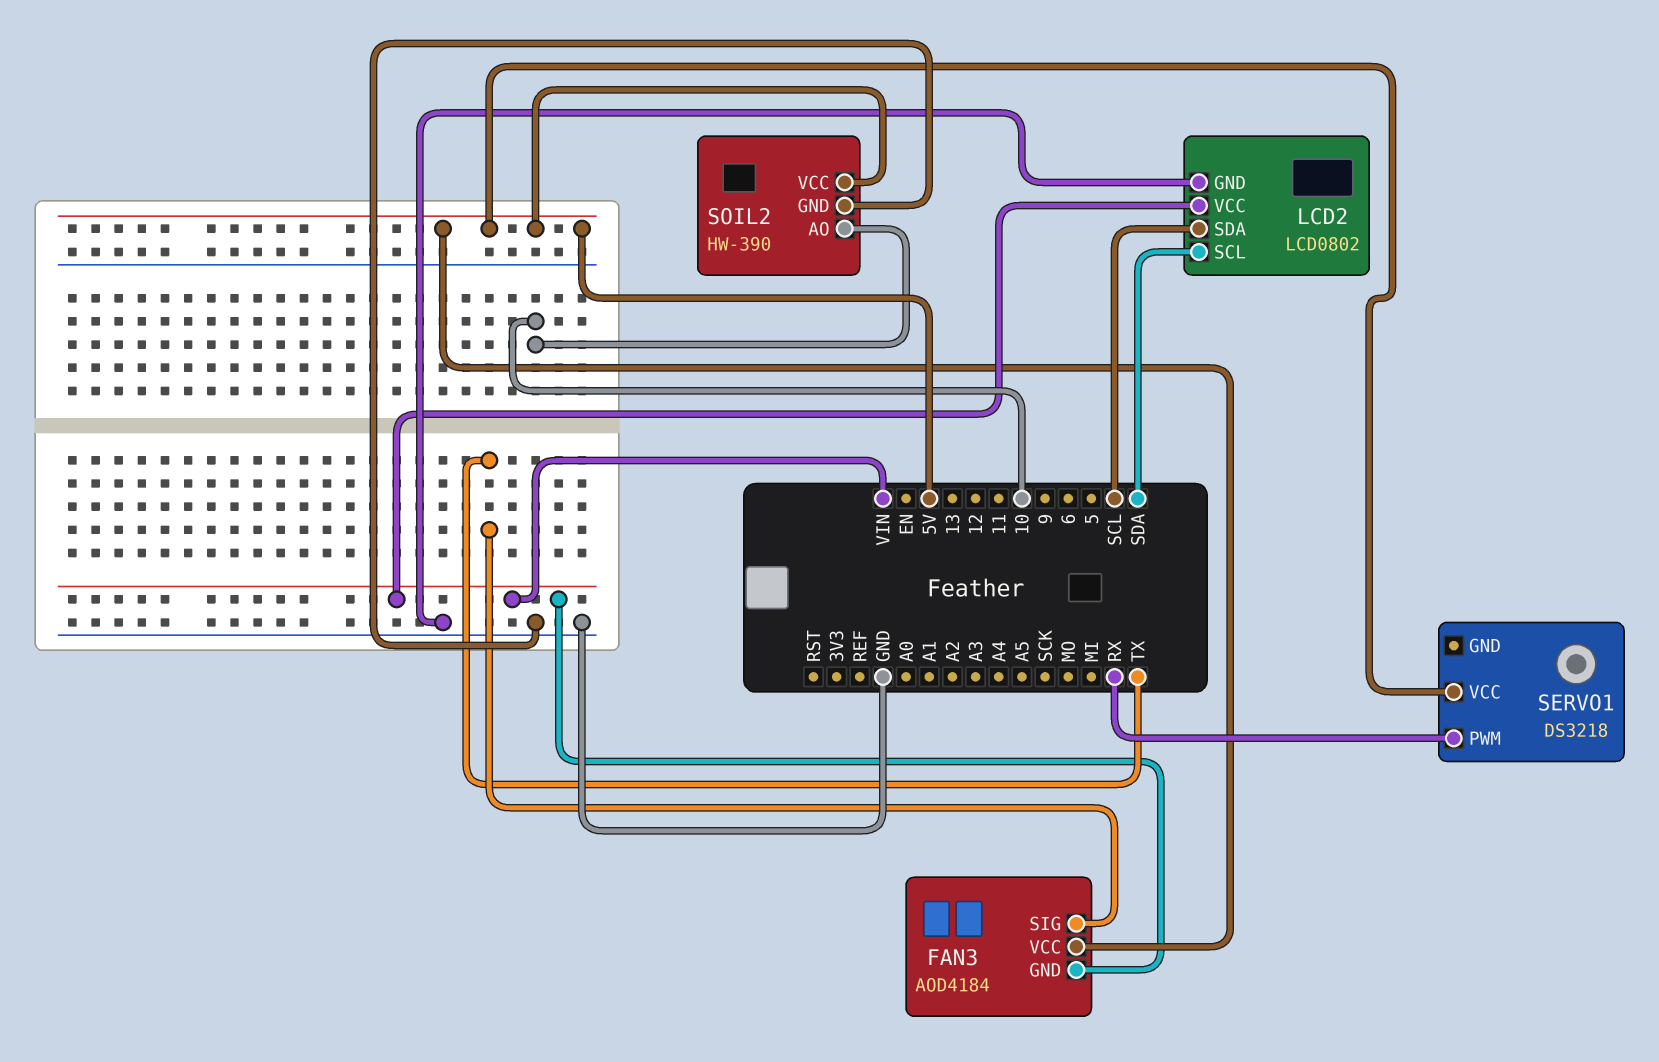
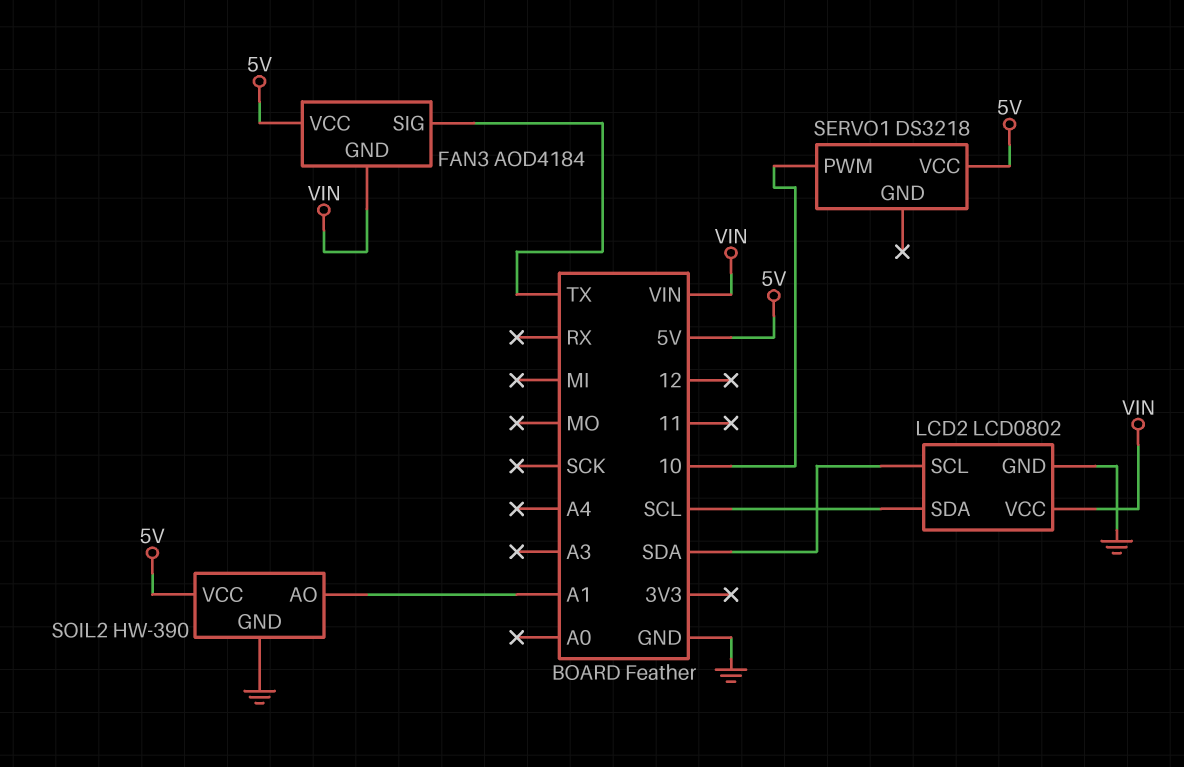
SERVO1 pin PWM: RX -> 10
SOIL2 pin AO: 10 -> A1

